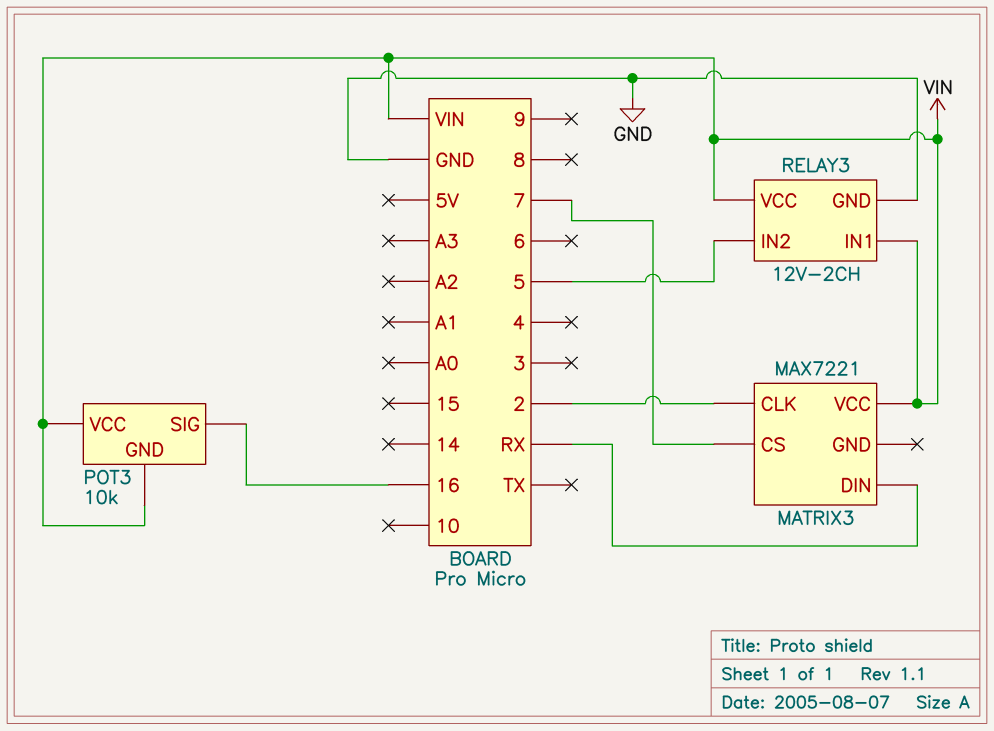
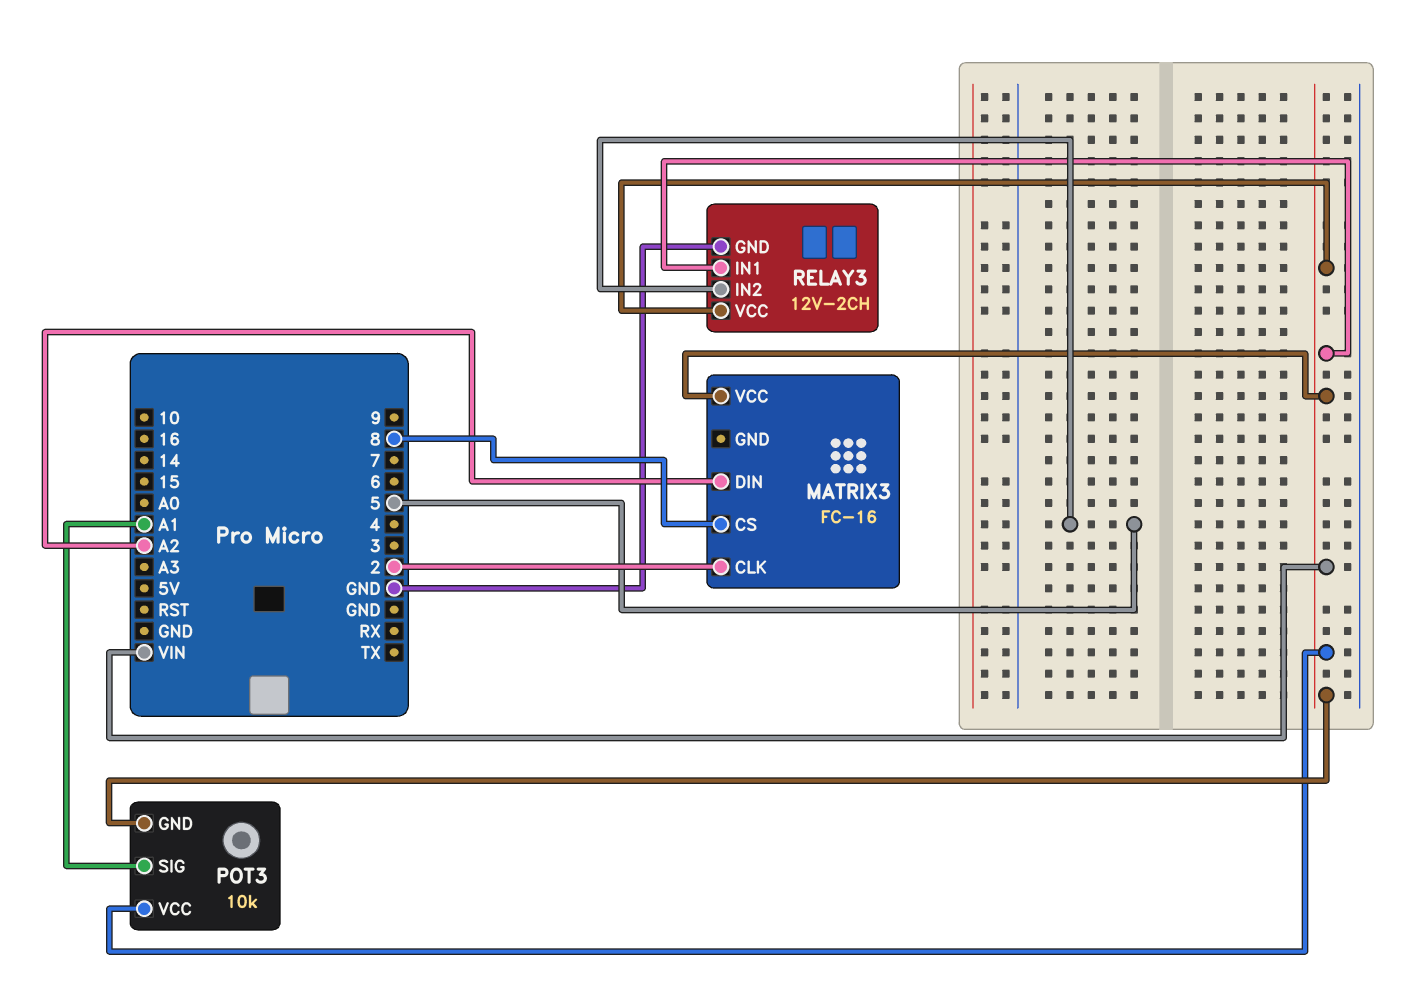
MATRIX3: MAX7221 -> FC-16
MATRIX3 pin CS: 7 -> 8
MATRIX3 pin DIN: RX -> A2
POT3 pin SIG: 16 -> A1

